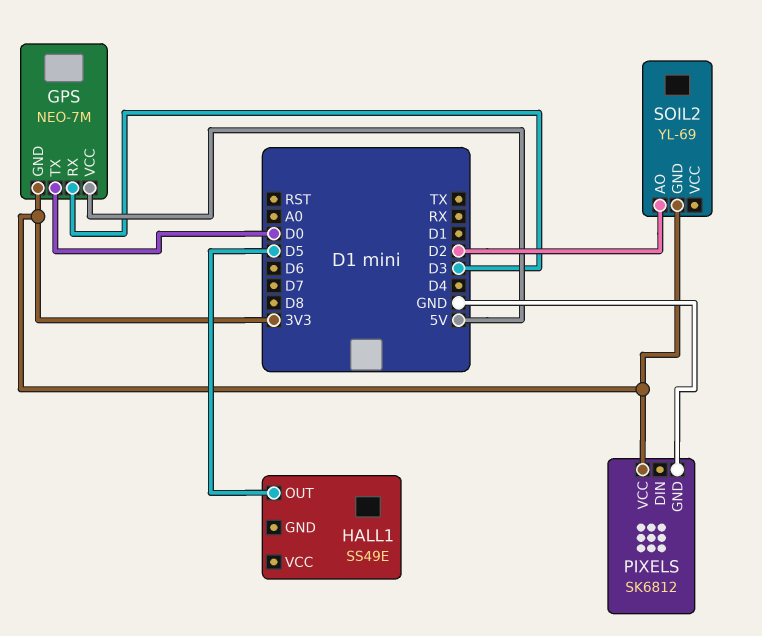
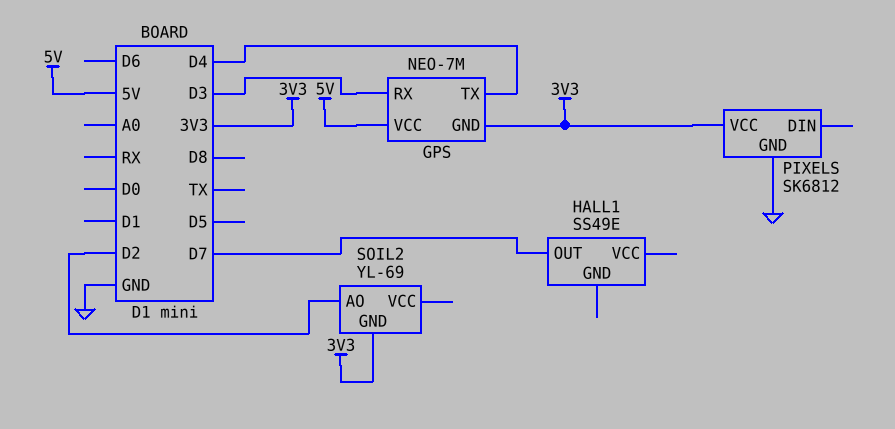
GPS pin TX: D0 -> D4
HALL1 pin OUT: D5 -> D7

